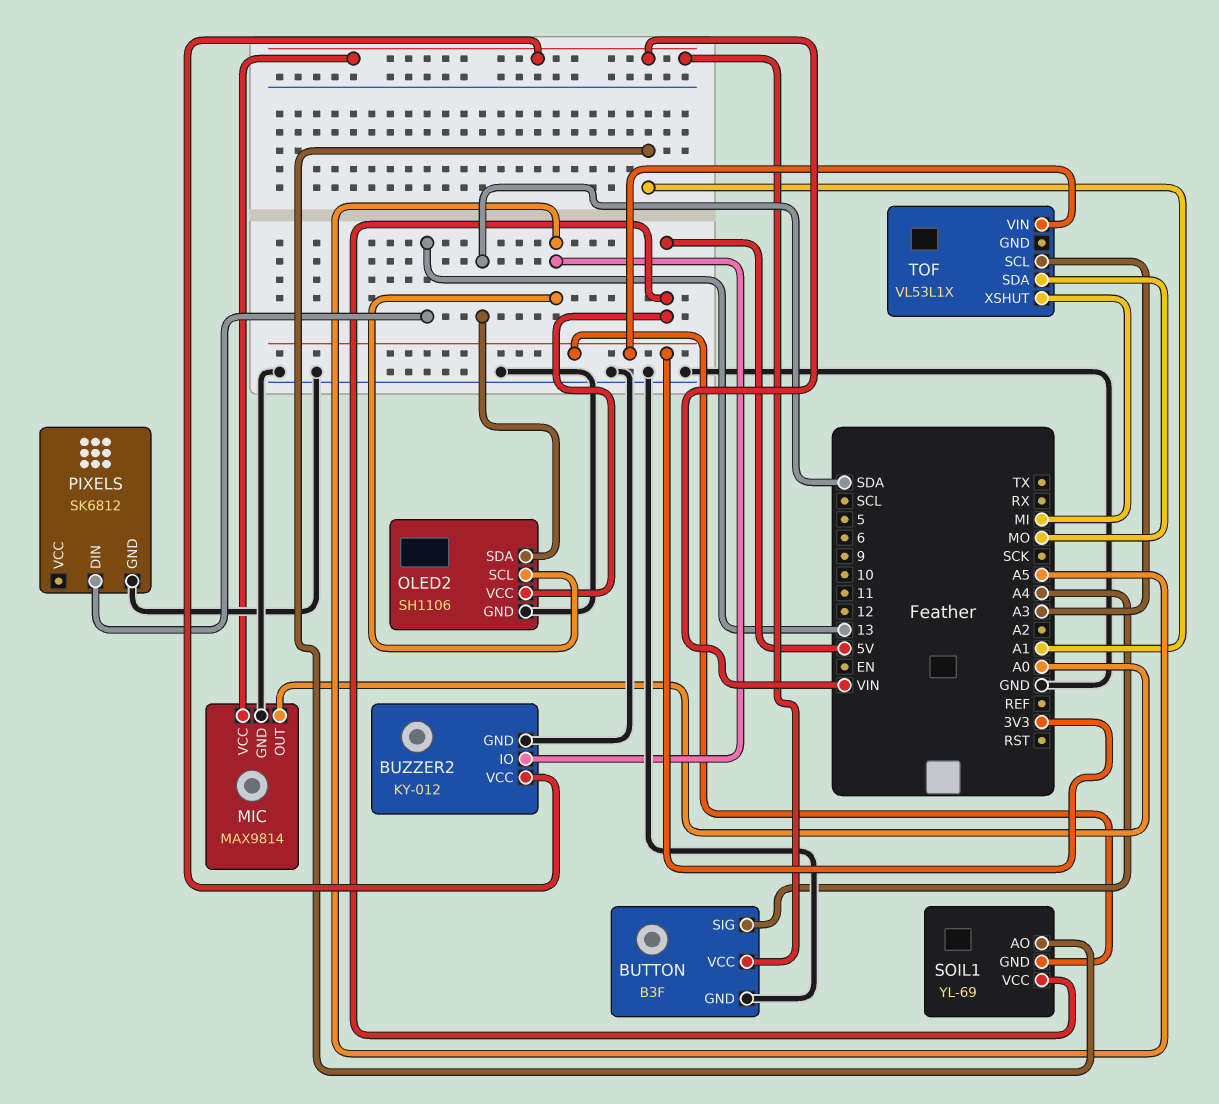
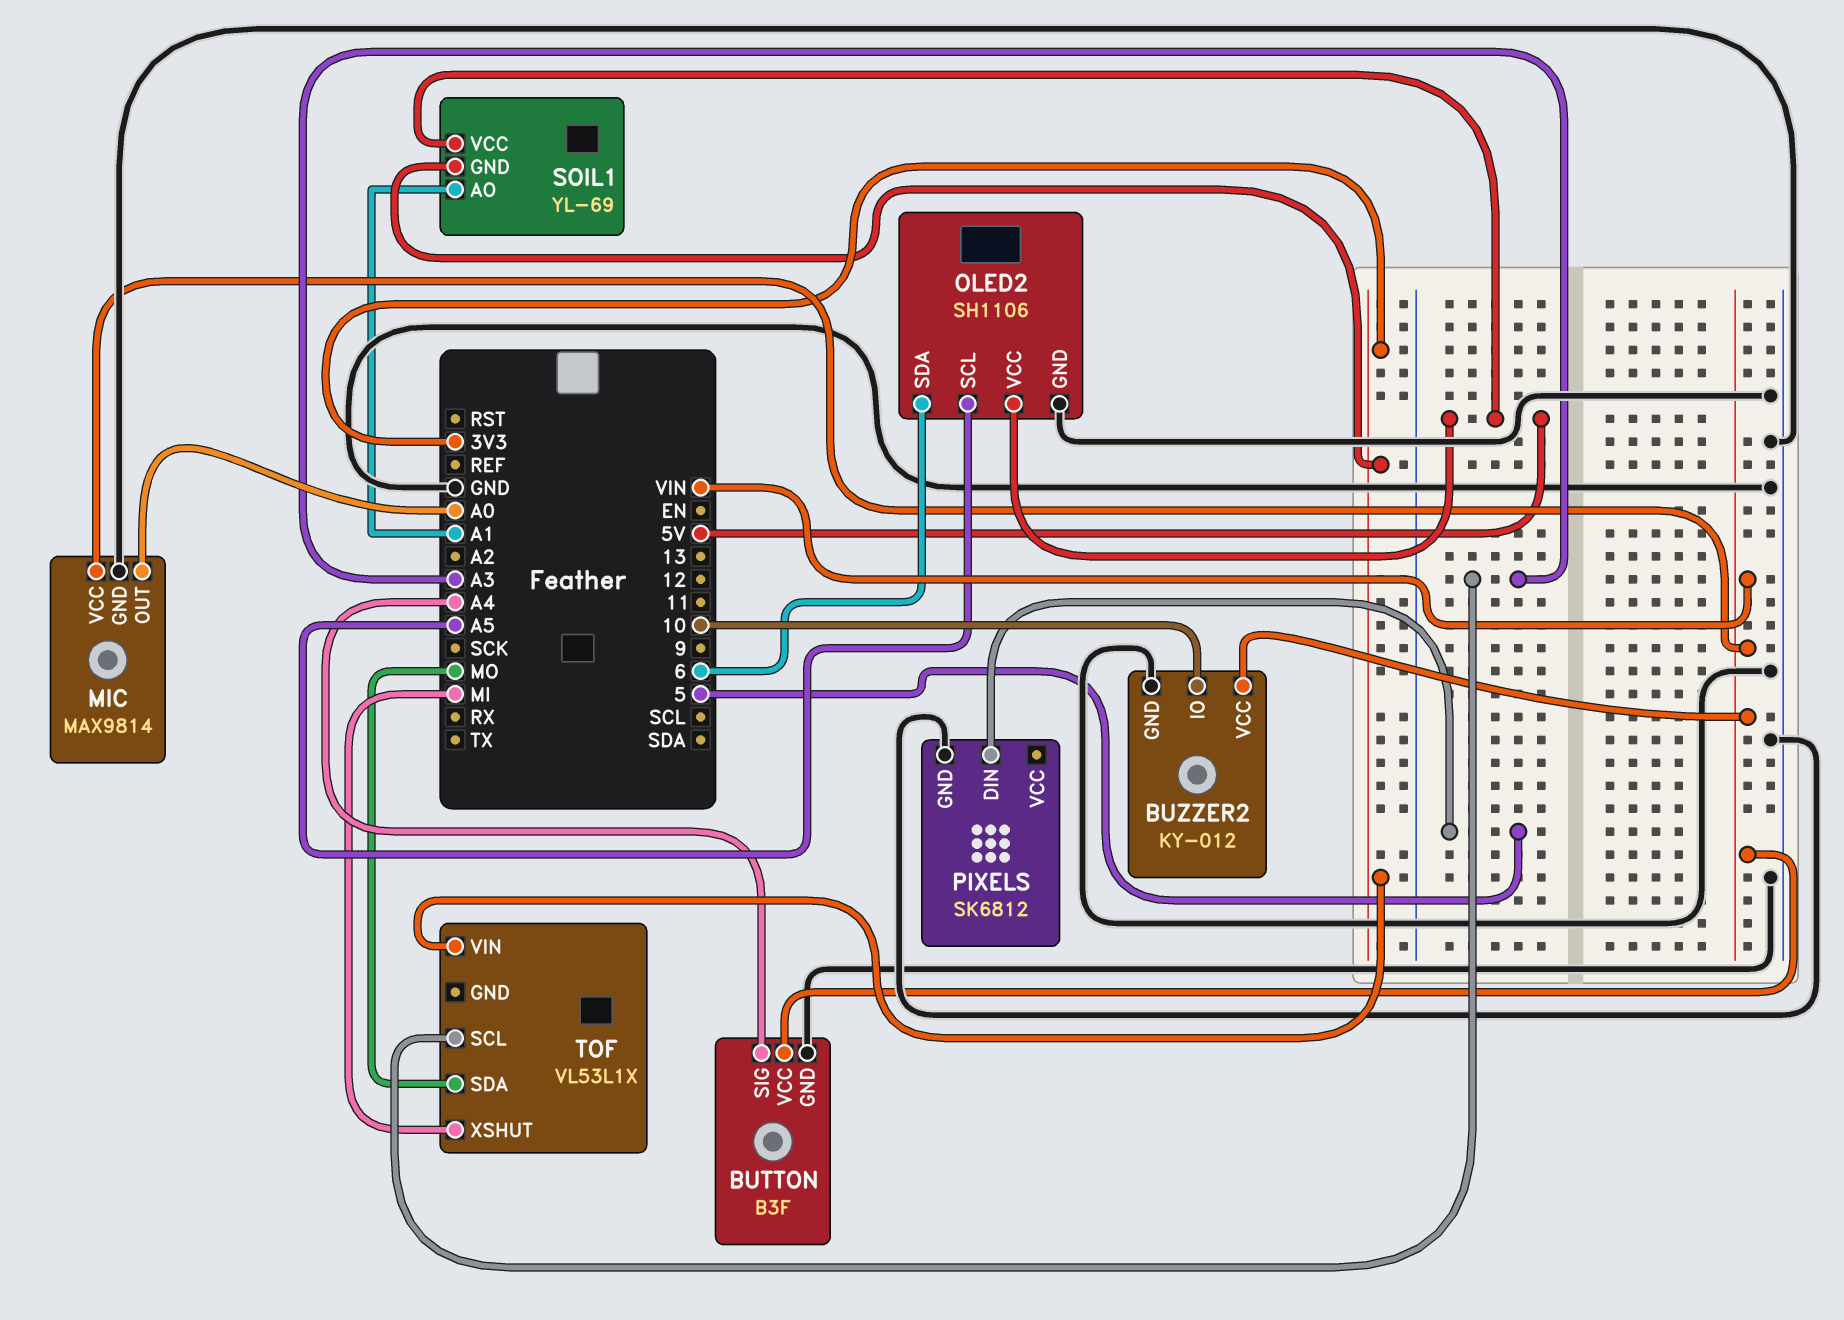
BUZZER2 pin IO: A5 -> 10
OLED2 pin SDA: SDA -> 6
PIXELS pin DIN: 13 -> 5

